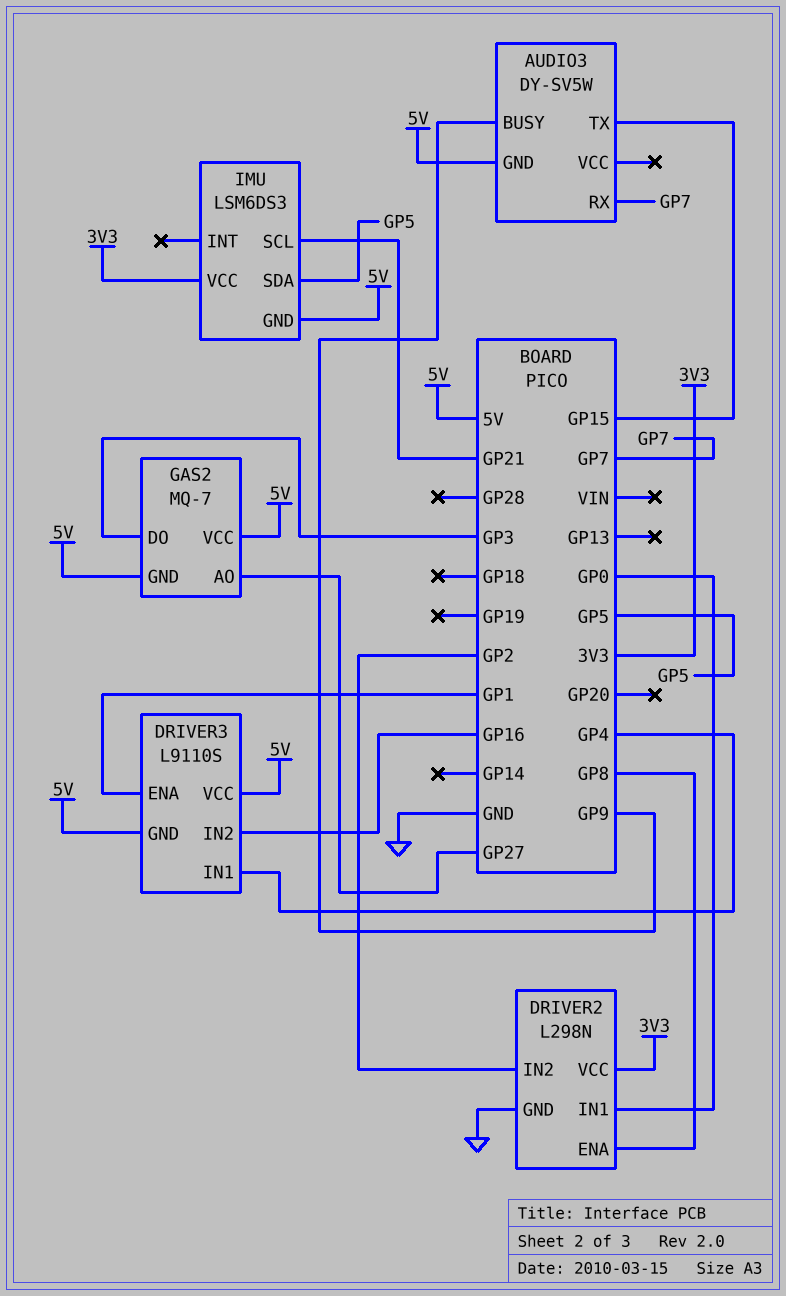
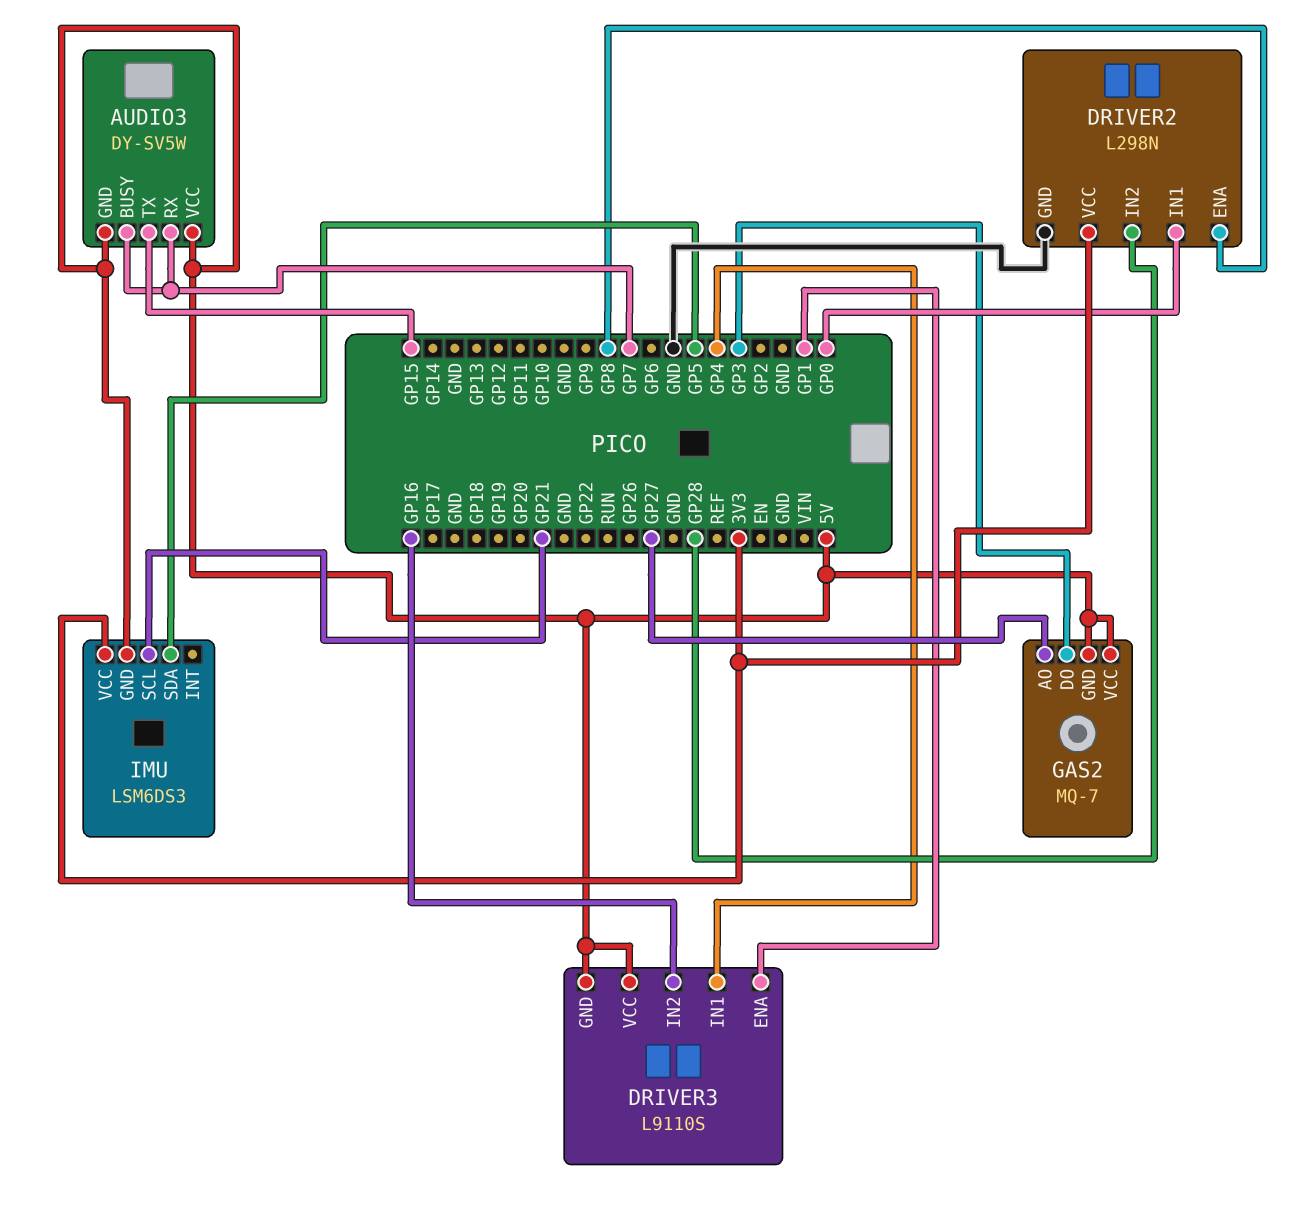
AUDIO3 pin BUSY: GP9 -> GP7
AUDIO3 pin VCC: none -> 5V
DRIVER2 pin IN2: GP2 -> GP28

